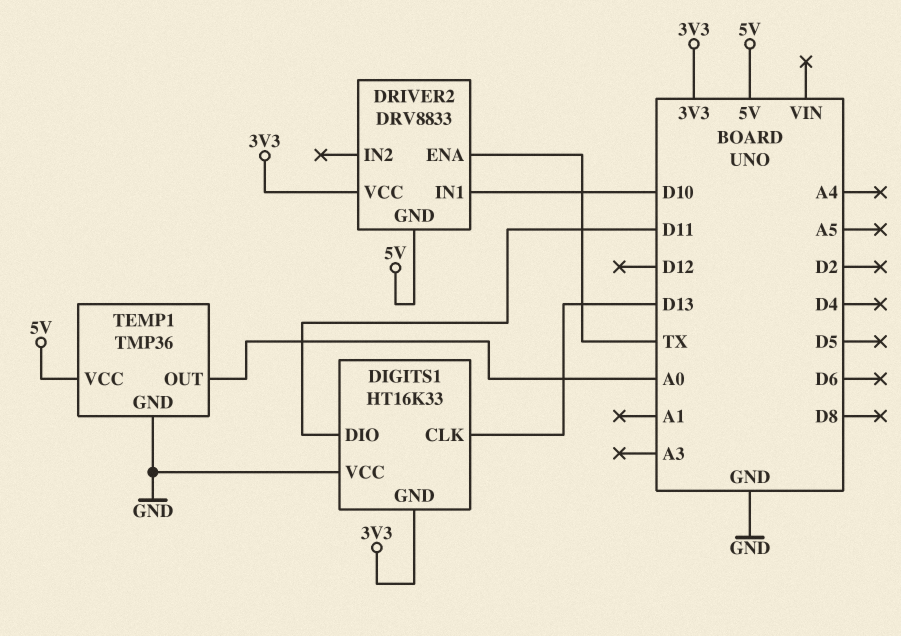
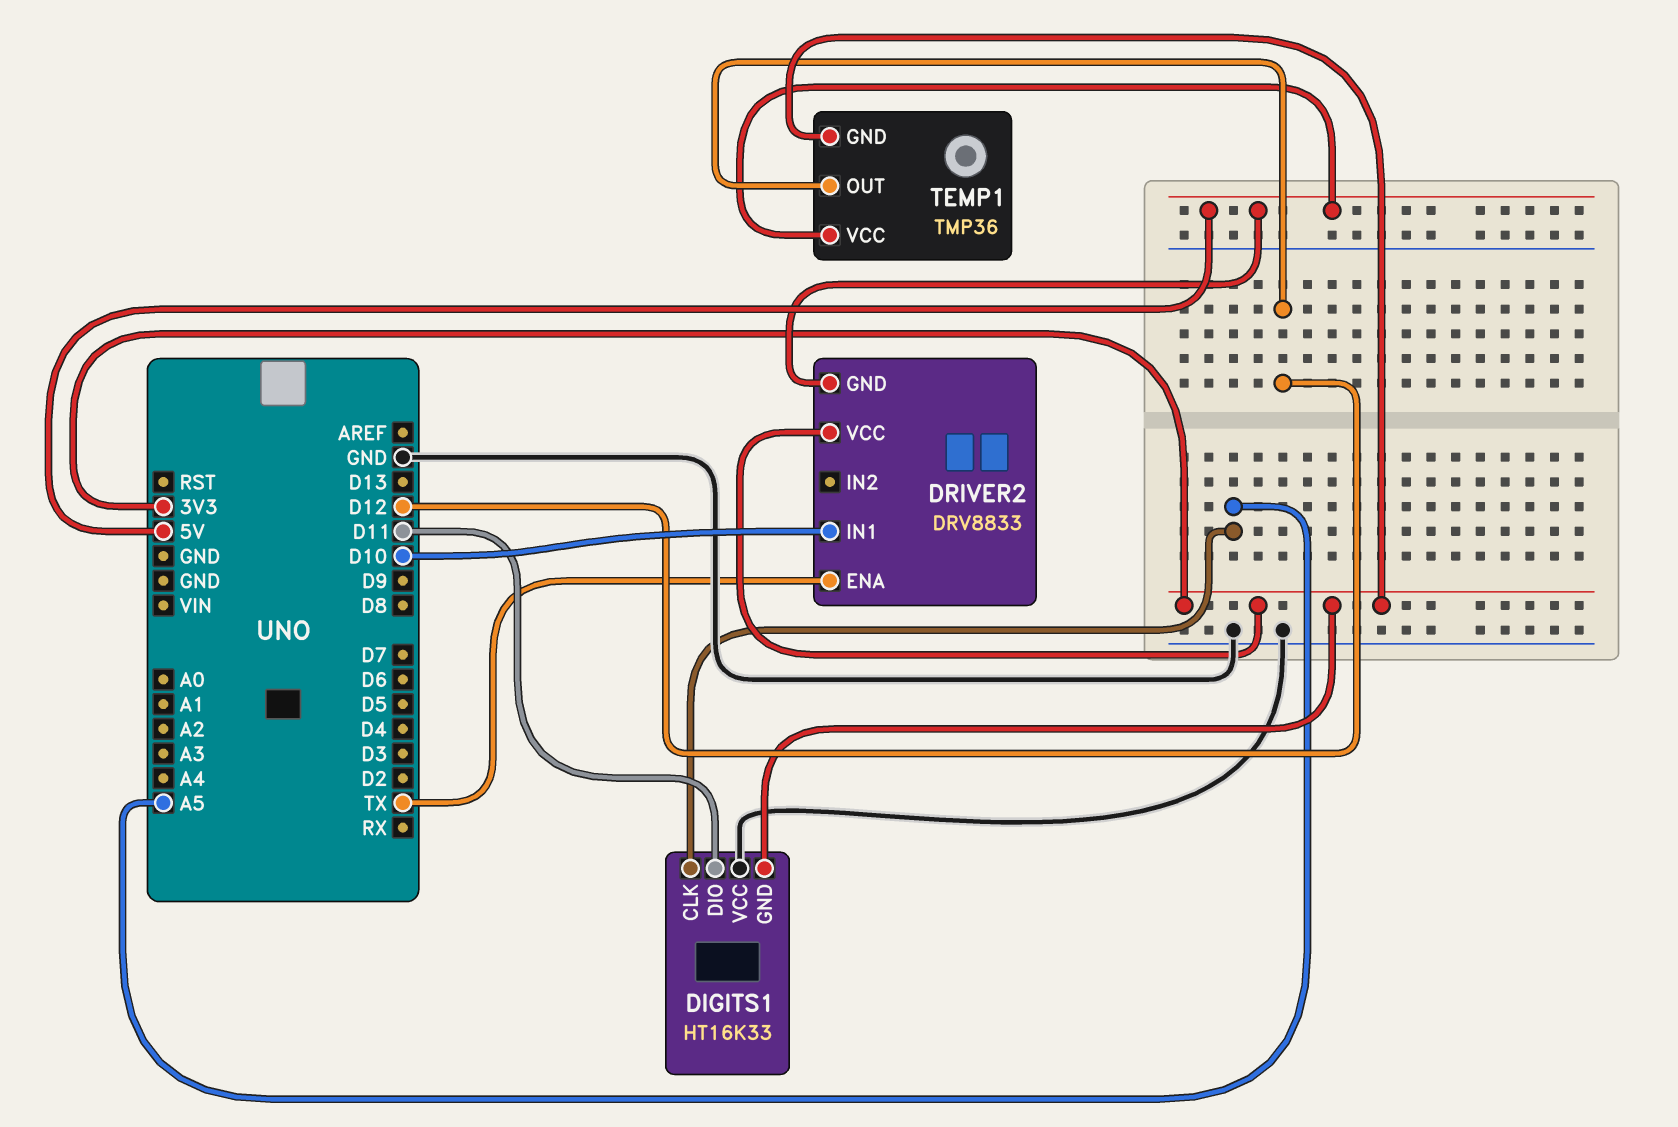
DIGITS1 pin CLK: D13 -> A5
TEMP1 pin GND: GND -> 3V3
TEMP1 pin OUT: A0 -> D12

